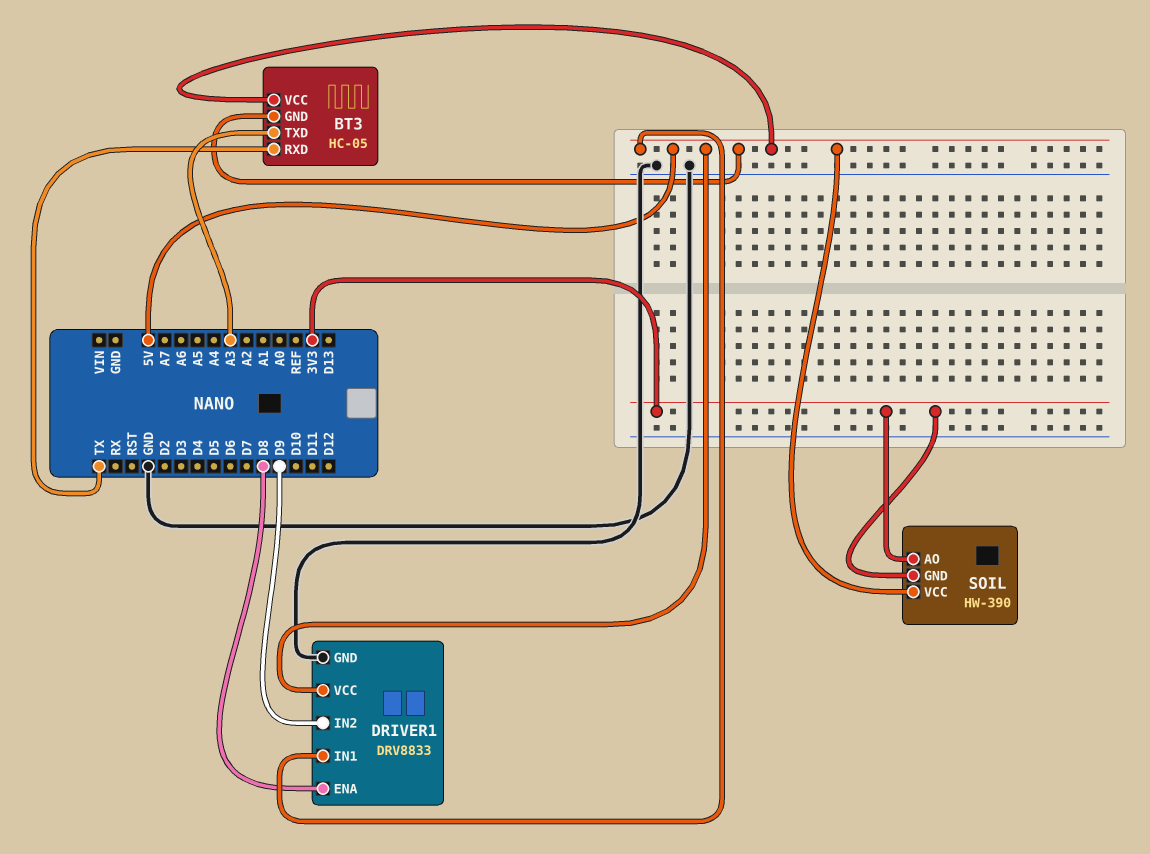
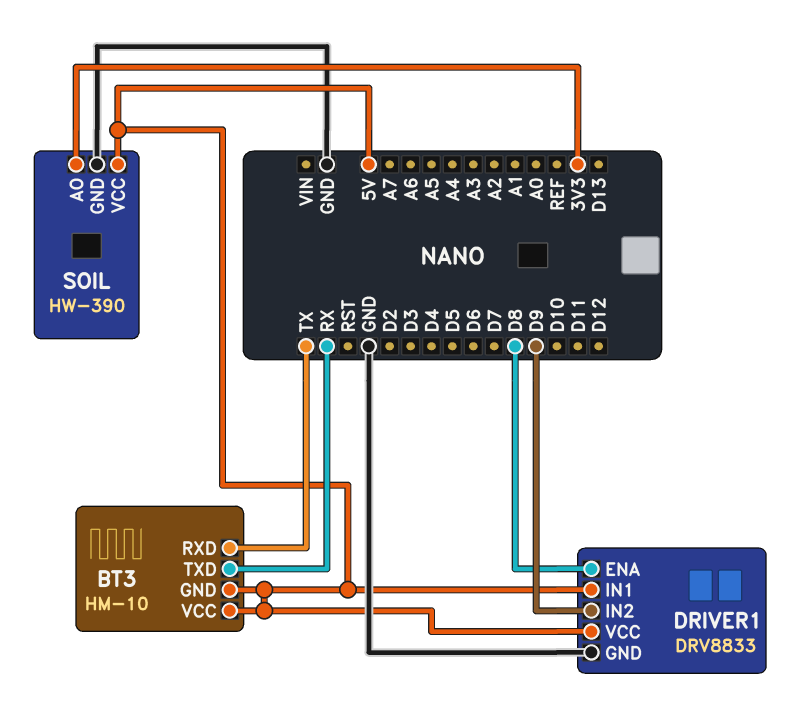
BT3: HC-05 -> HM-10
BT3 pin TXD: A3 -> RX
SOIL pin GND: 3V3 -> GND

